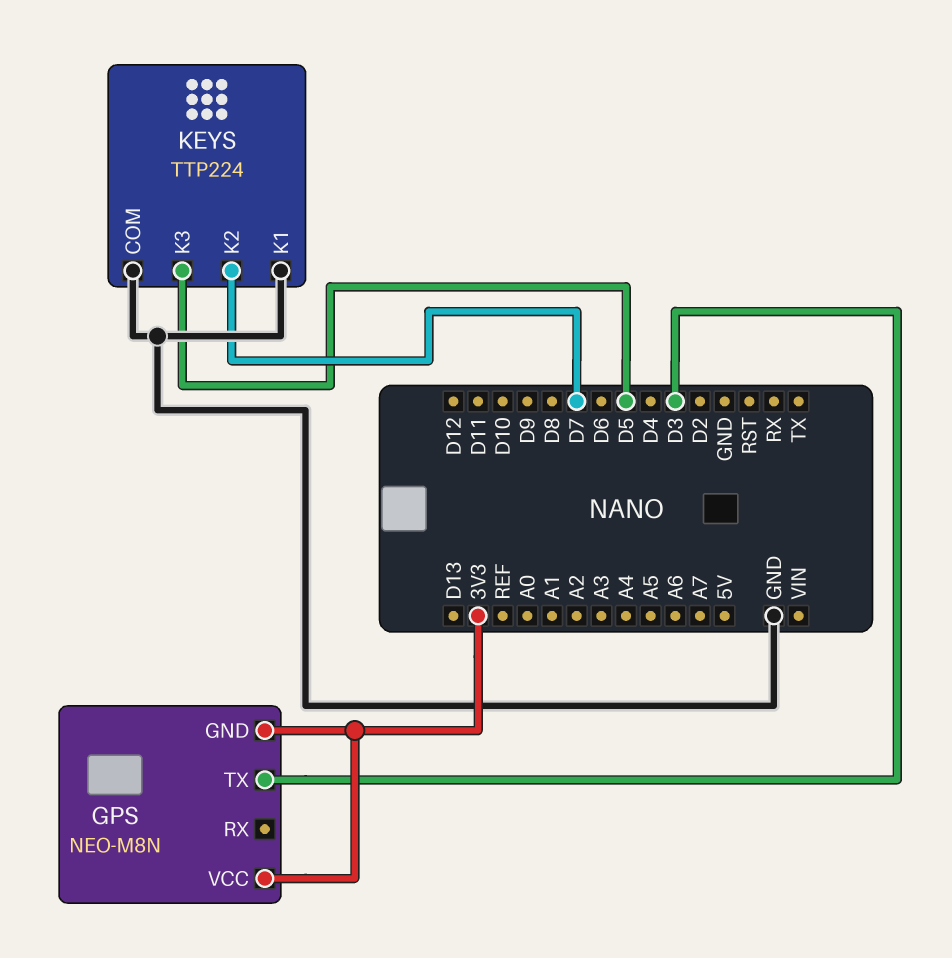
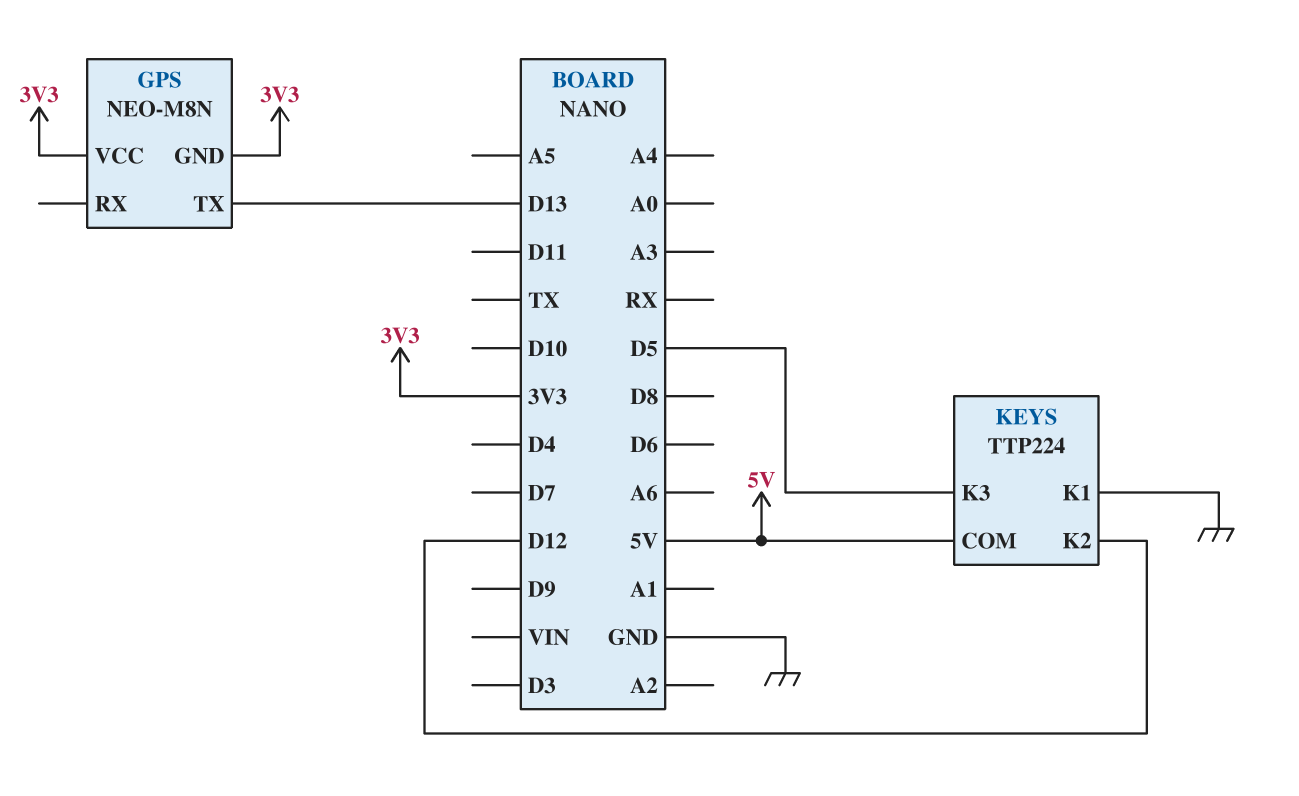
GPS pin TX: D3 -> D13
KEYS pin COM: GND -> 5V
KEYS pin K2: D7 -> D12

